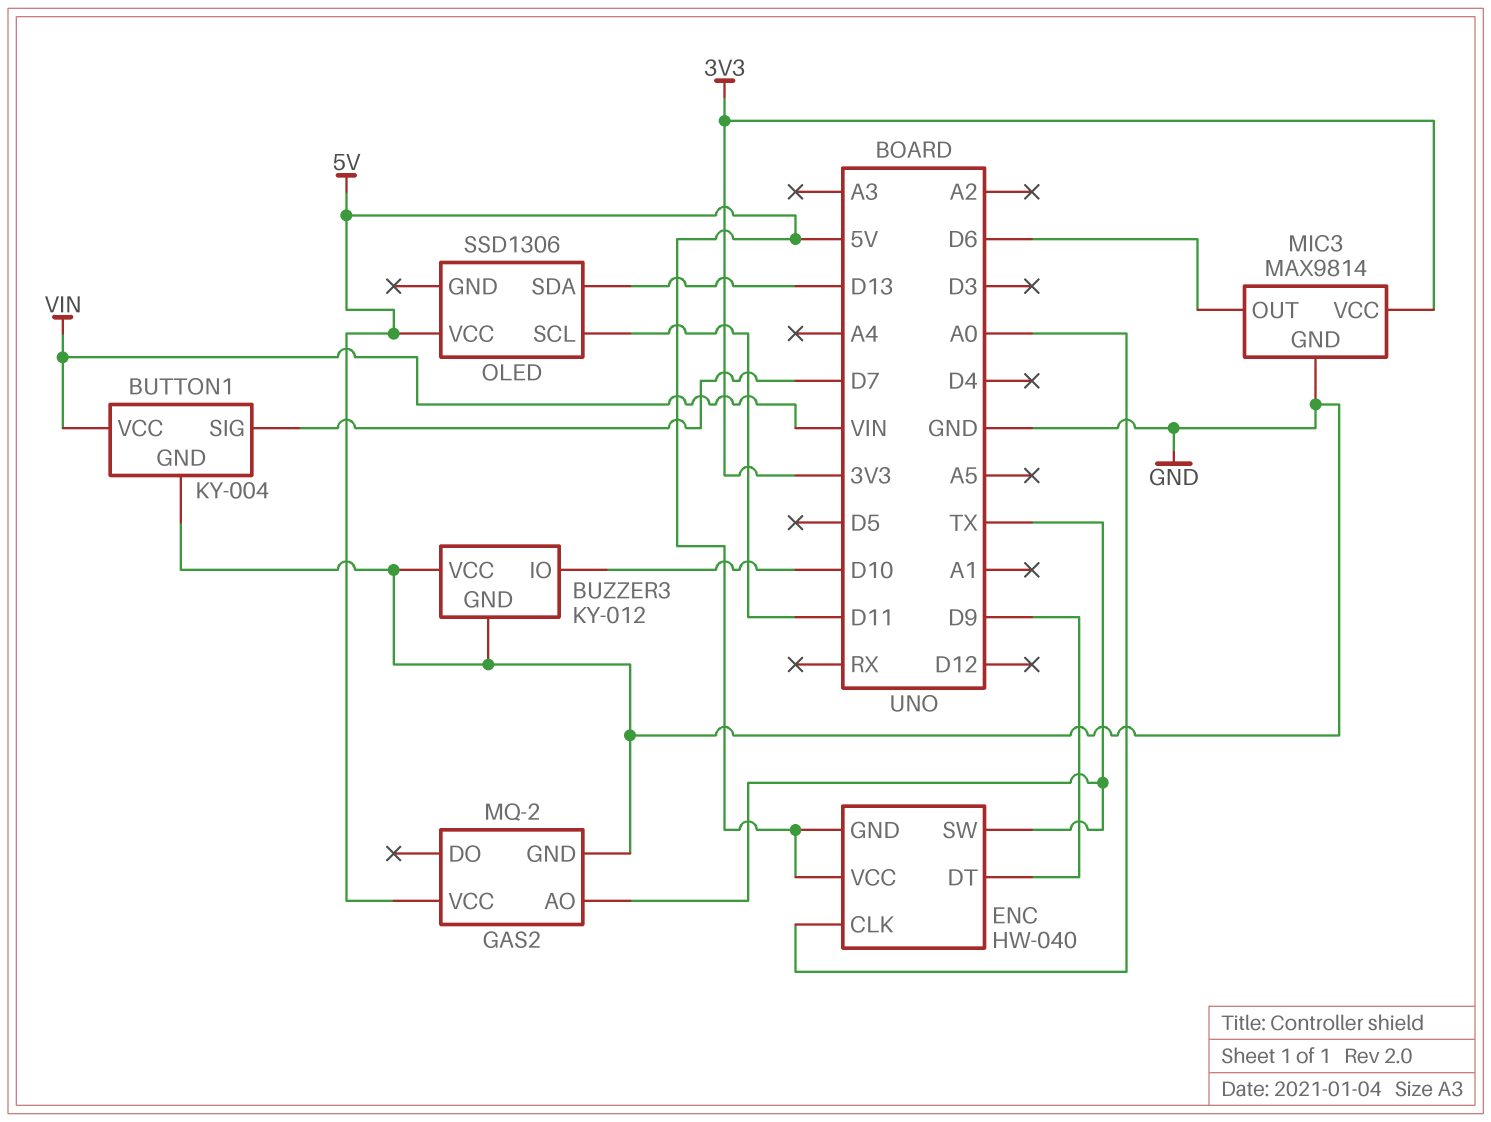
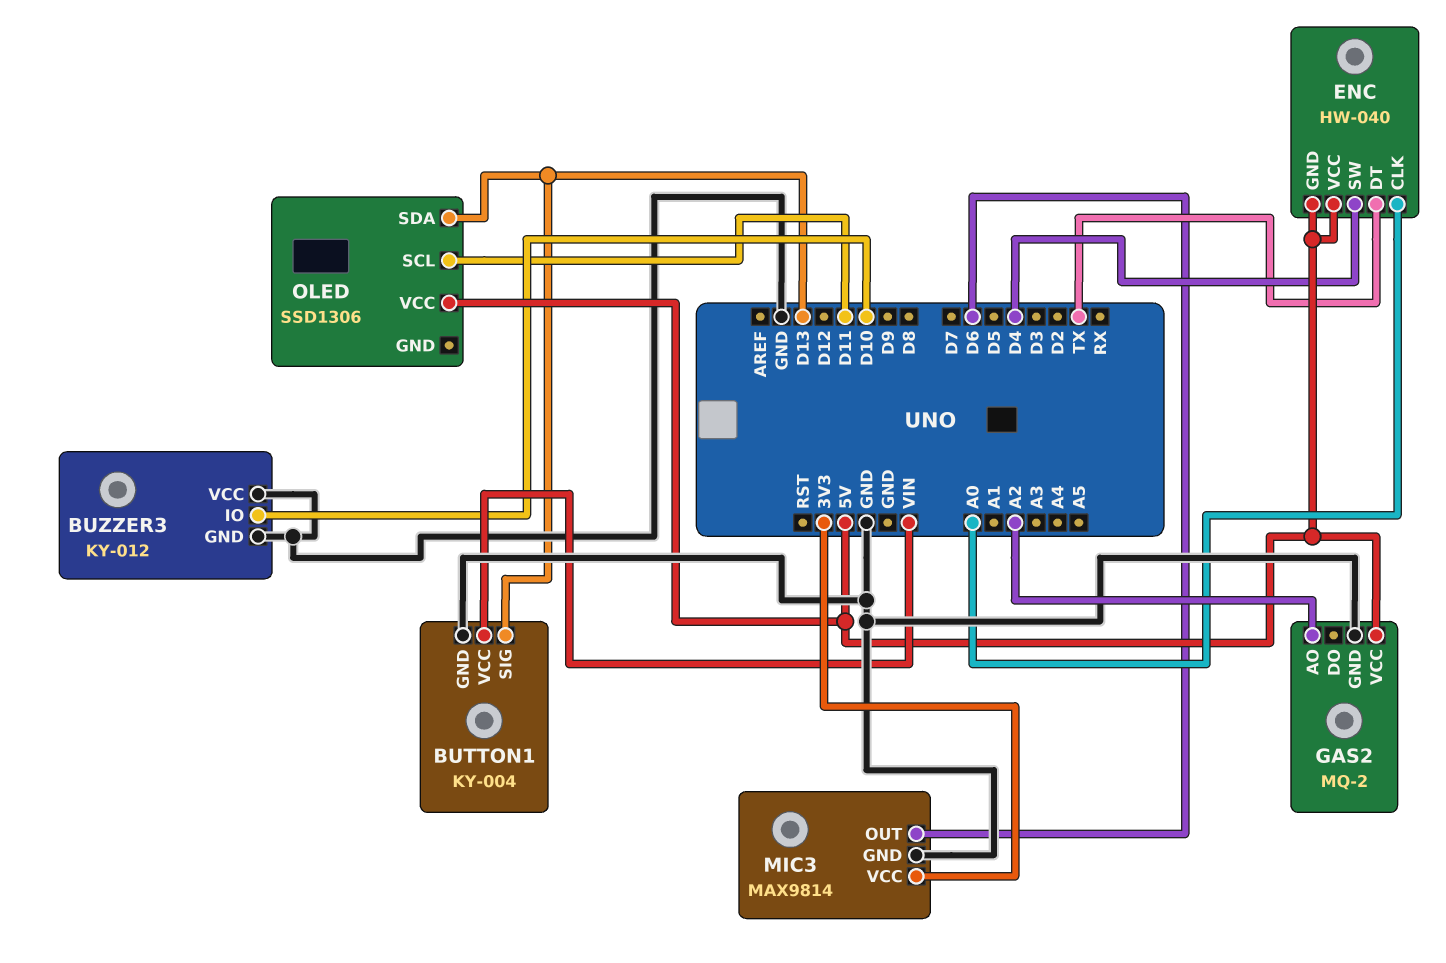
BUTTON1 pin SIG: D7 -> D13
ENC pin DT: D9 -> TX
ENC pin SW: TX -> D4
GAS2 pin AO: TX -> A2

